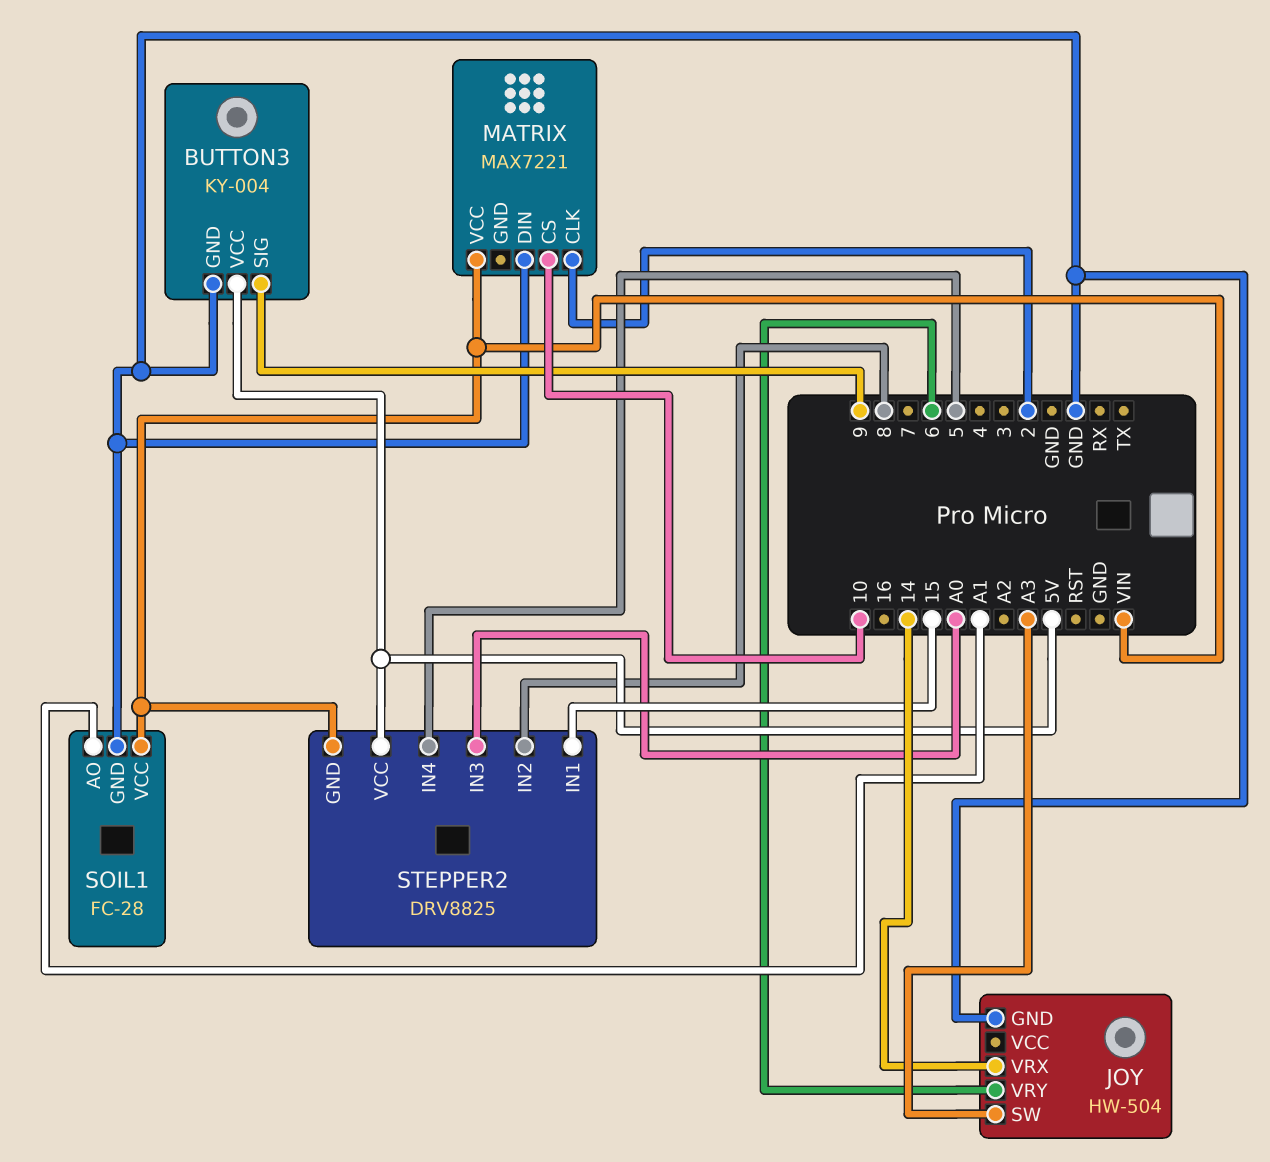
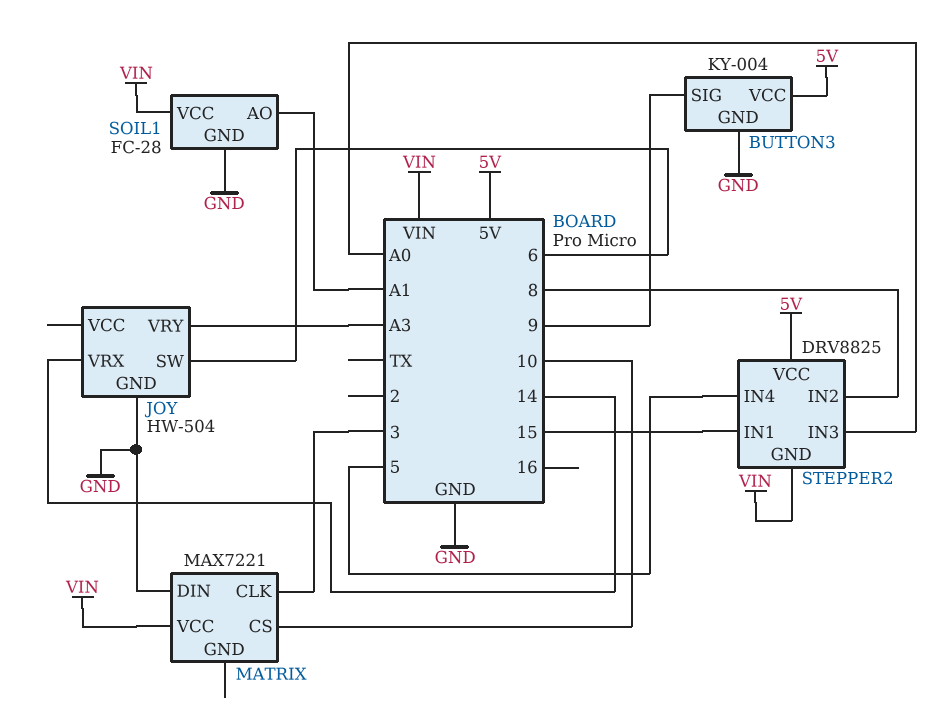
JOY pin SW: A3 -> 6
JOY pin VRY: 6 -> A3
MATRIX pin CLK: 2 -> 3

